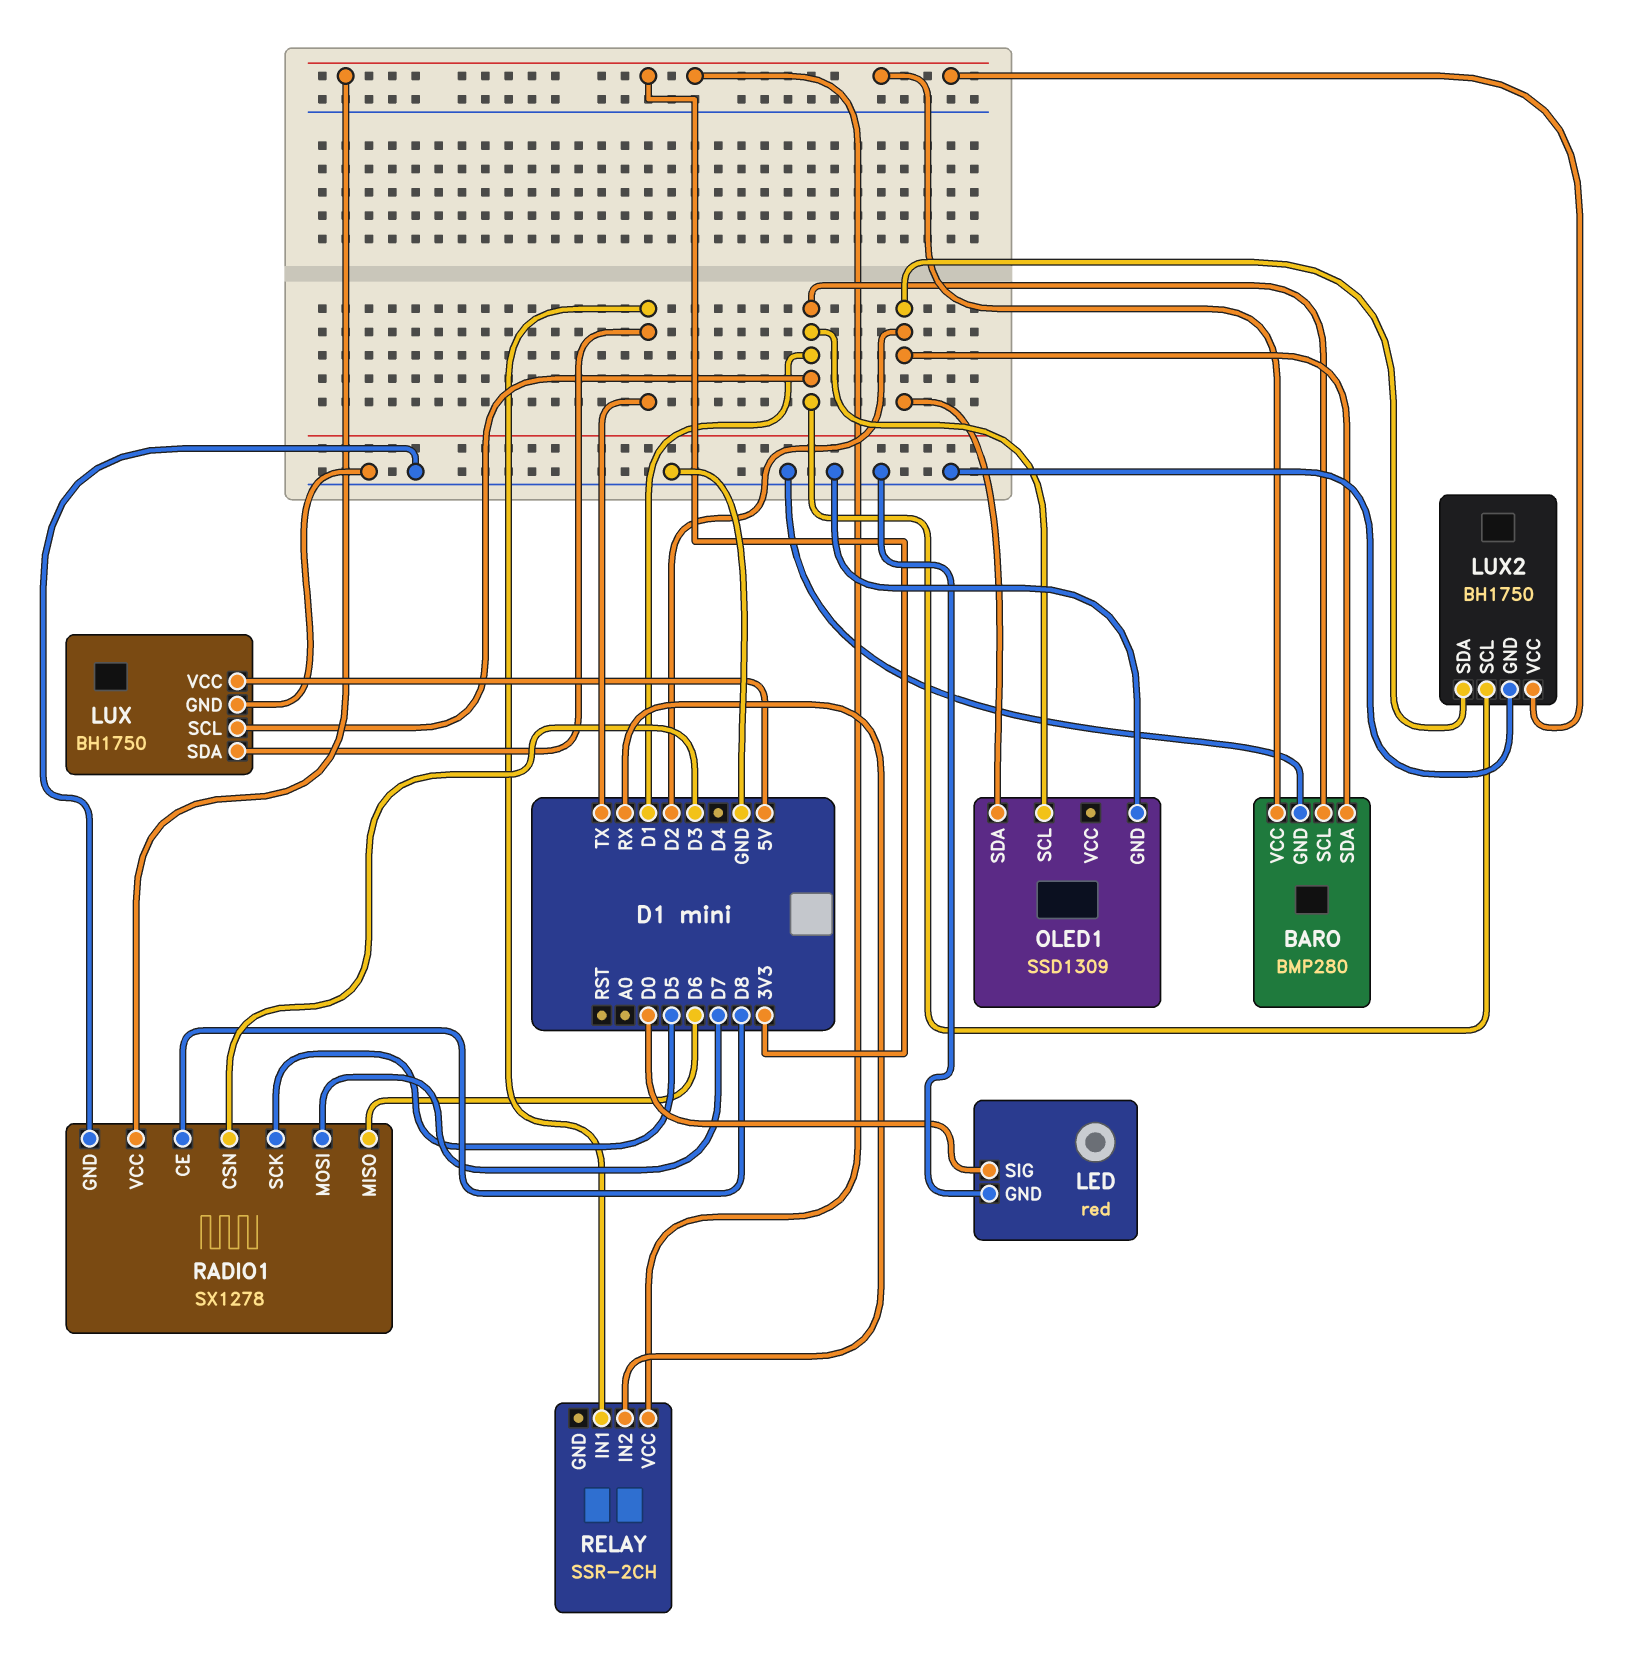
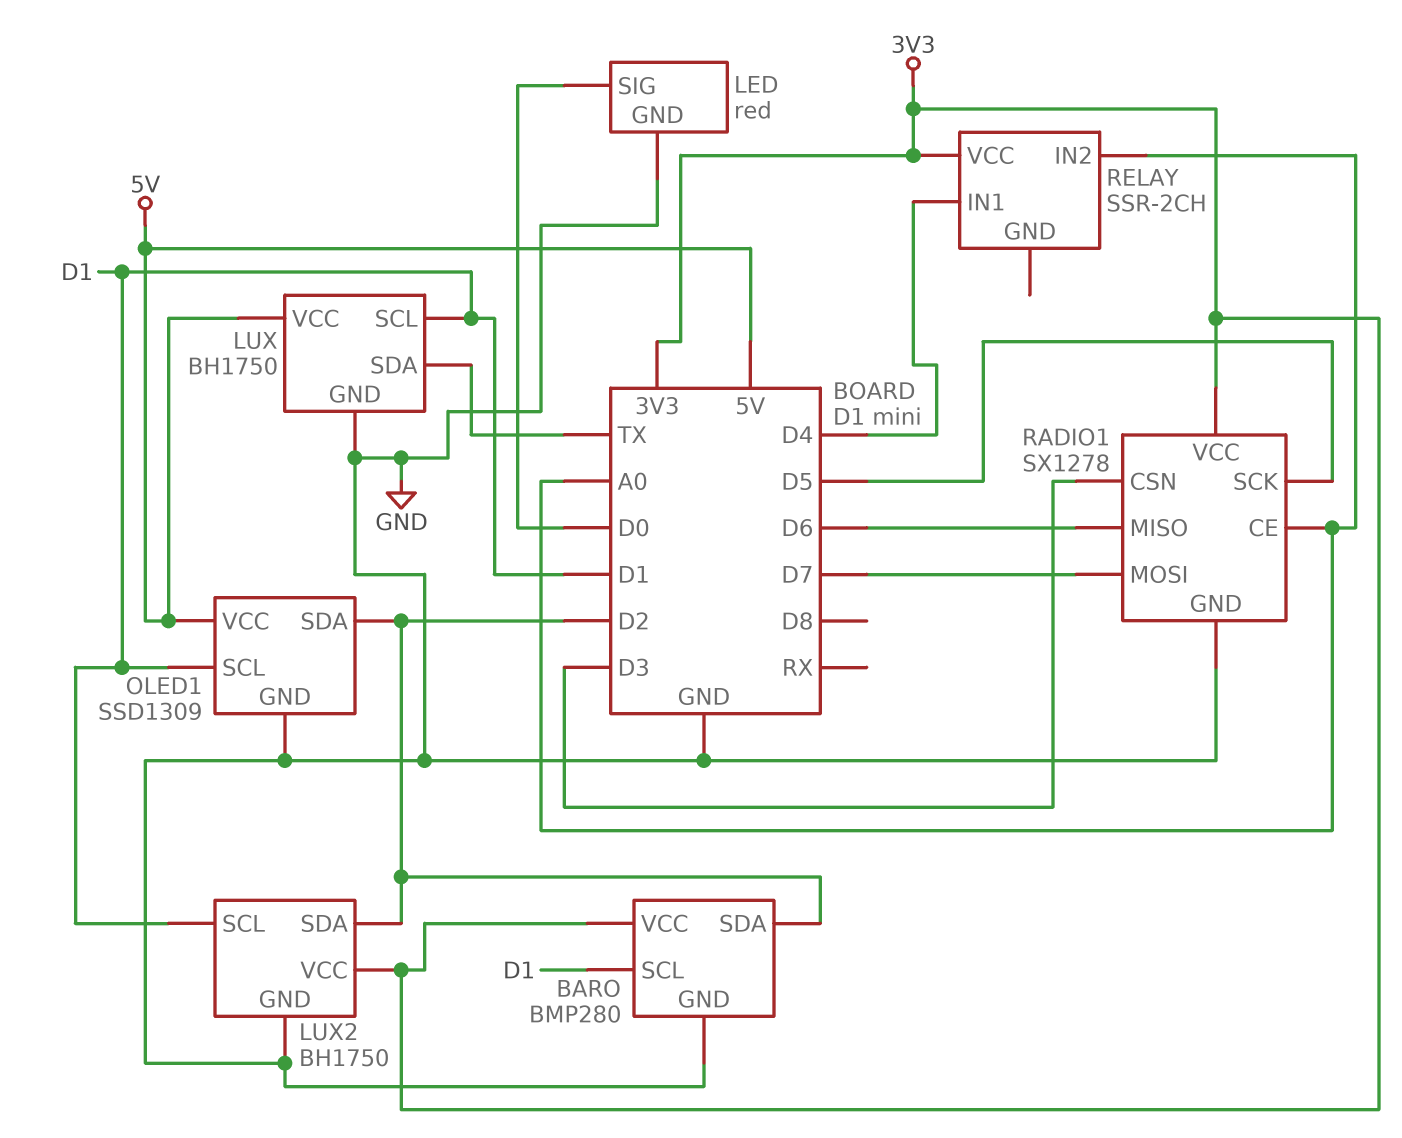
OLED1 pin VCC: none -> 5V
RADIO1 pin CE: D8 -> A0
RELAY pin IN1: TX -> D4
RELAY pin IN2: RX -> A0

